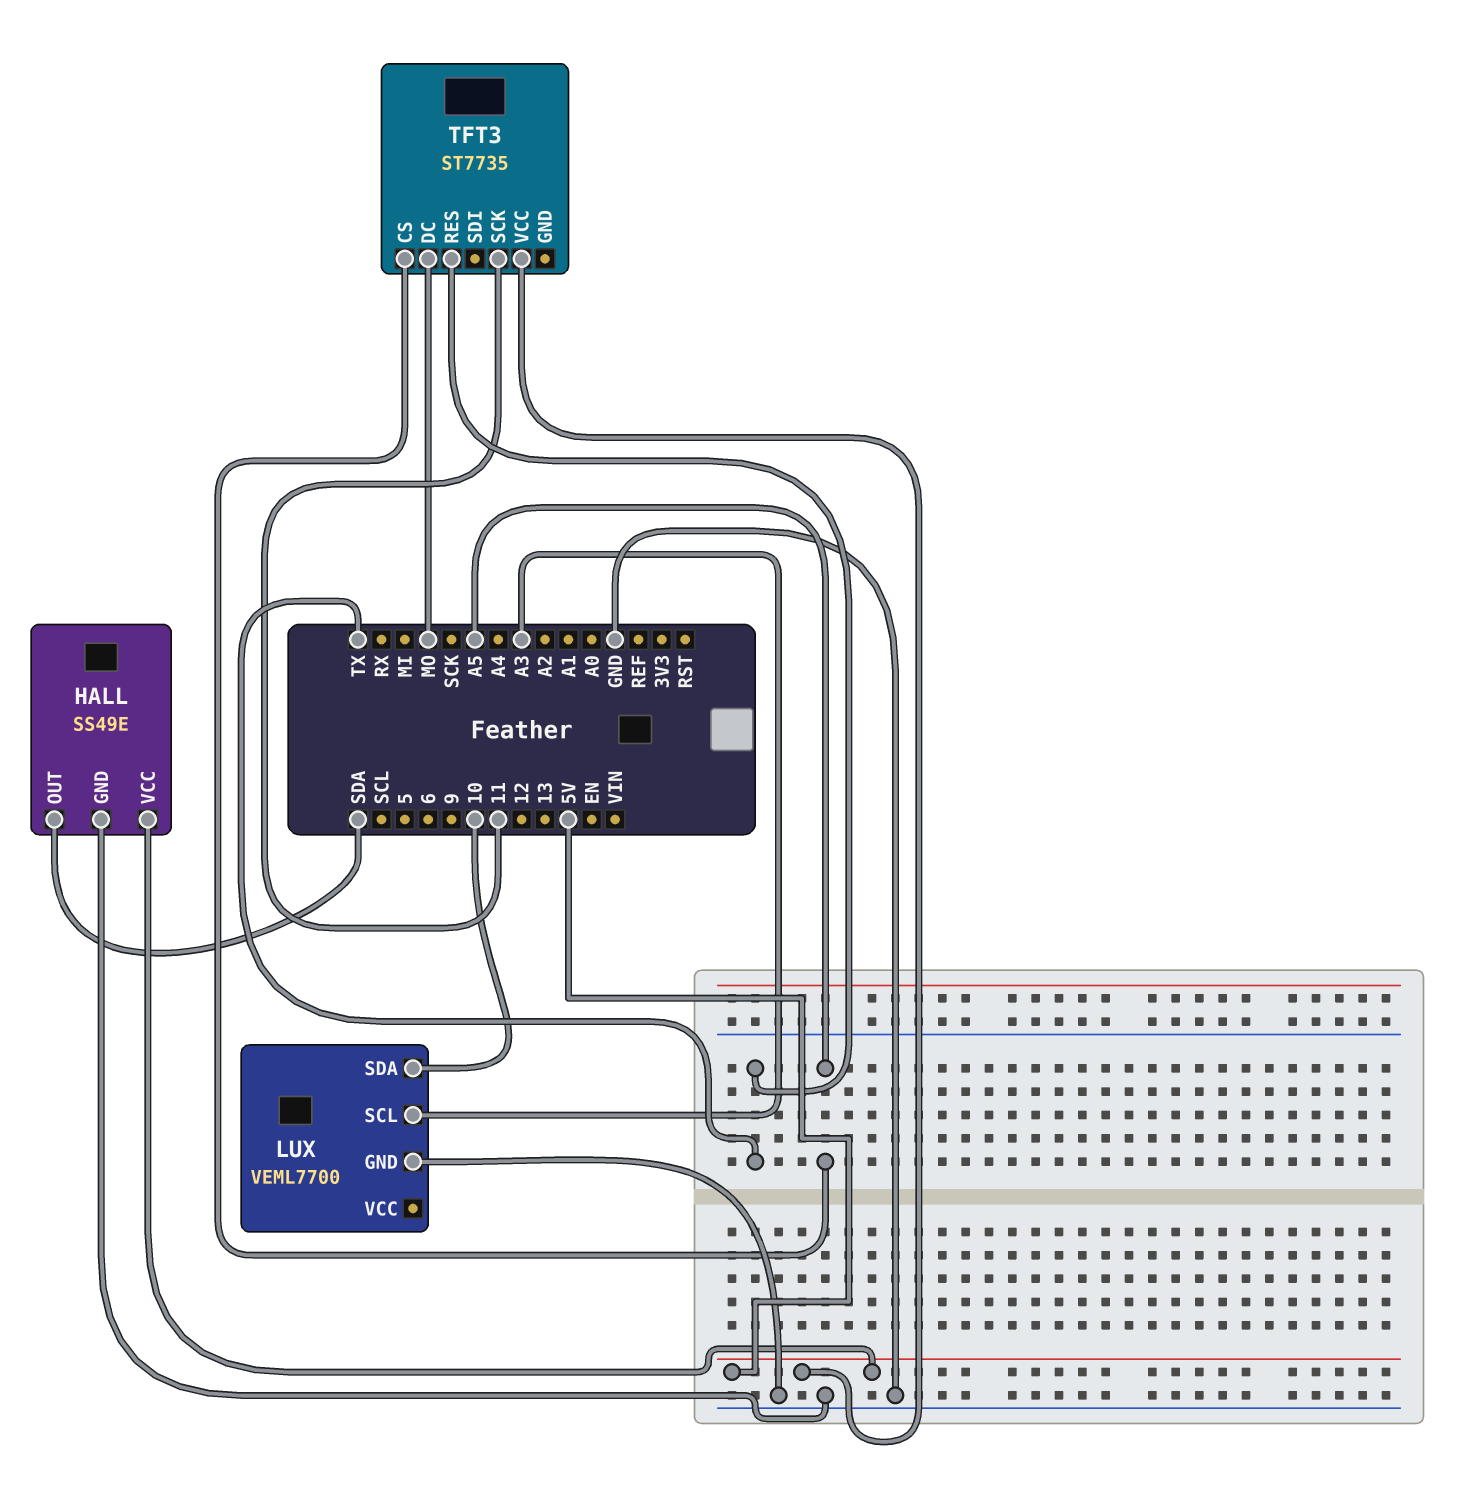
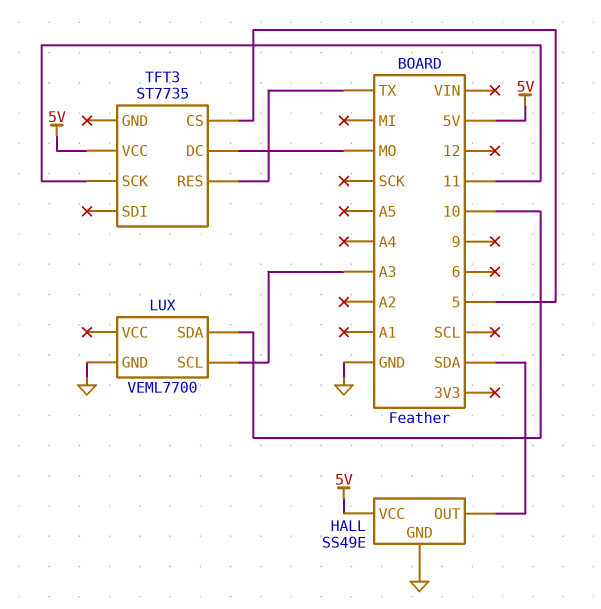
TFT3 pin CS: A5 -> 5

